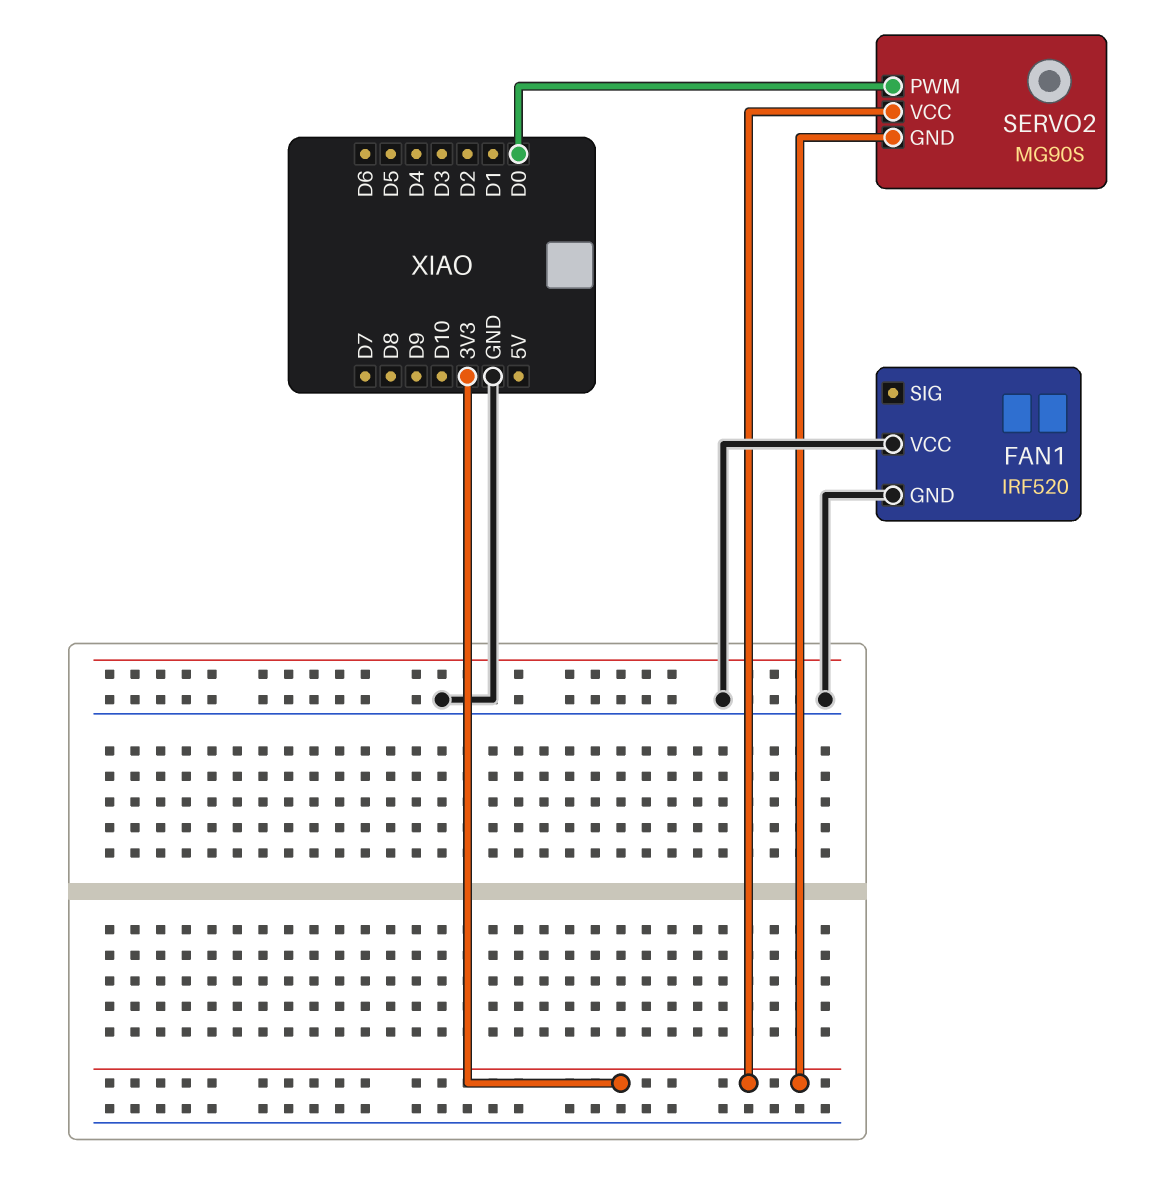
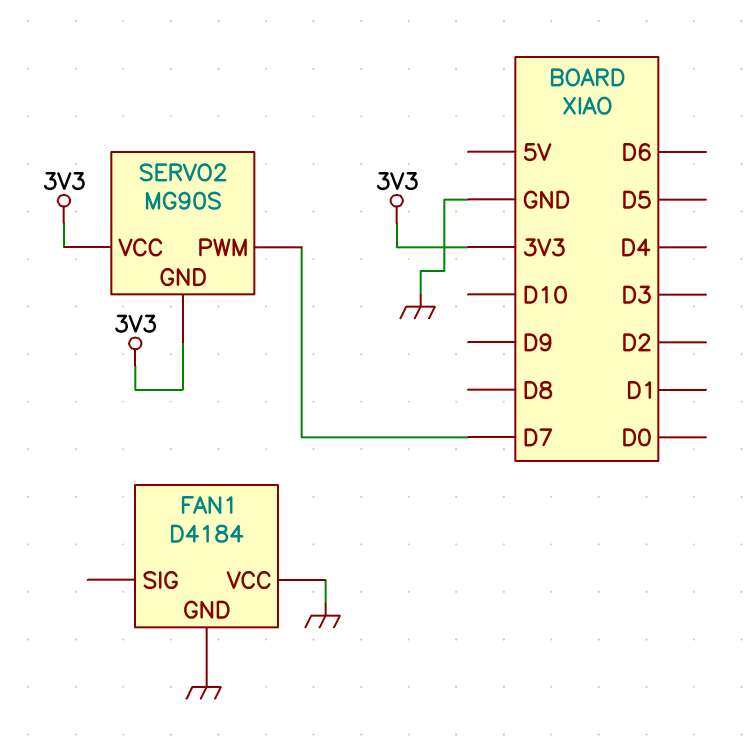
FAN1: IRF520 -> D4184
SERVO2 pin PWM: D0 -> D7

